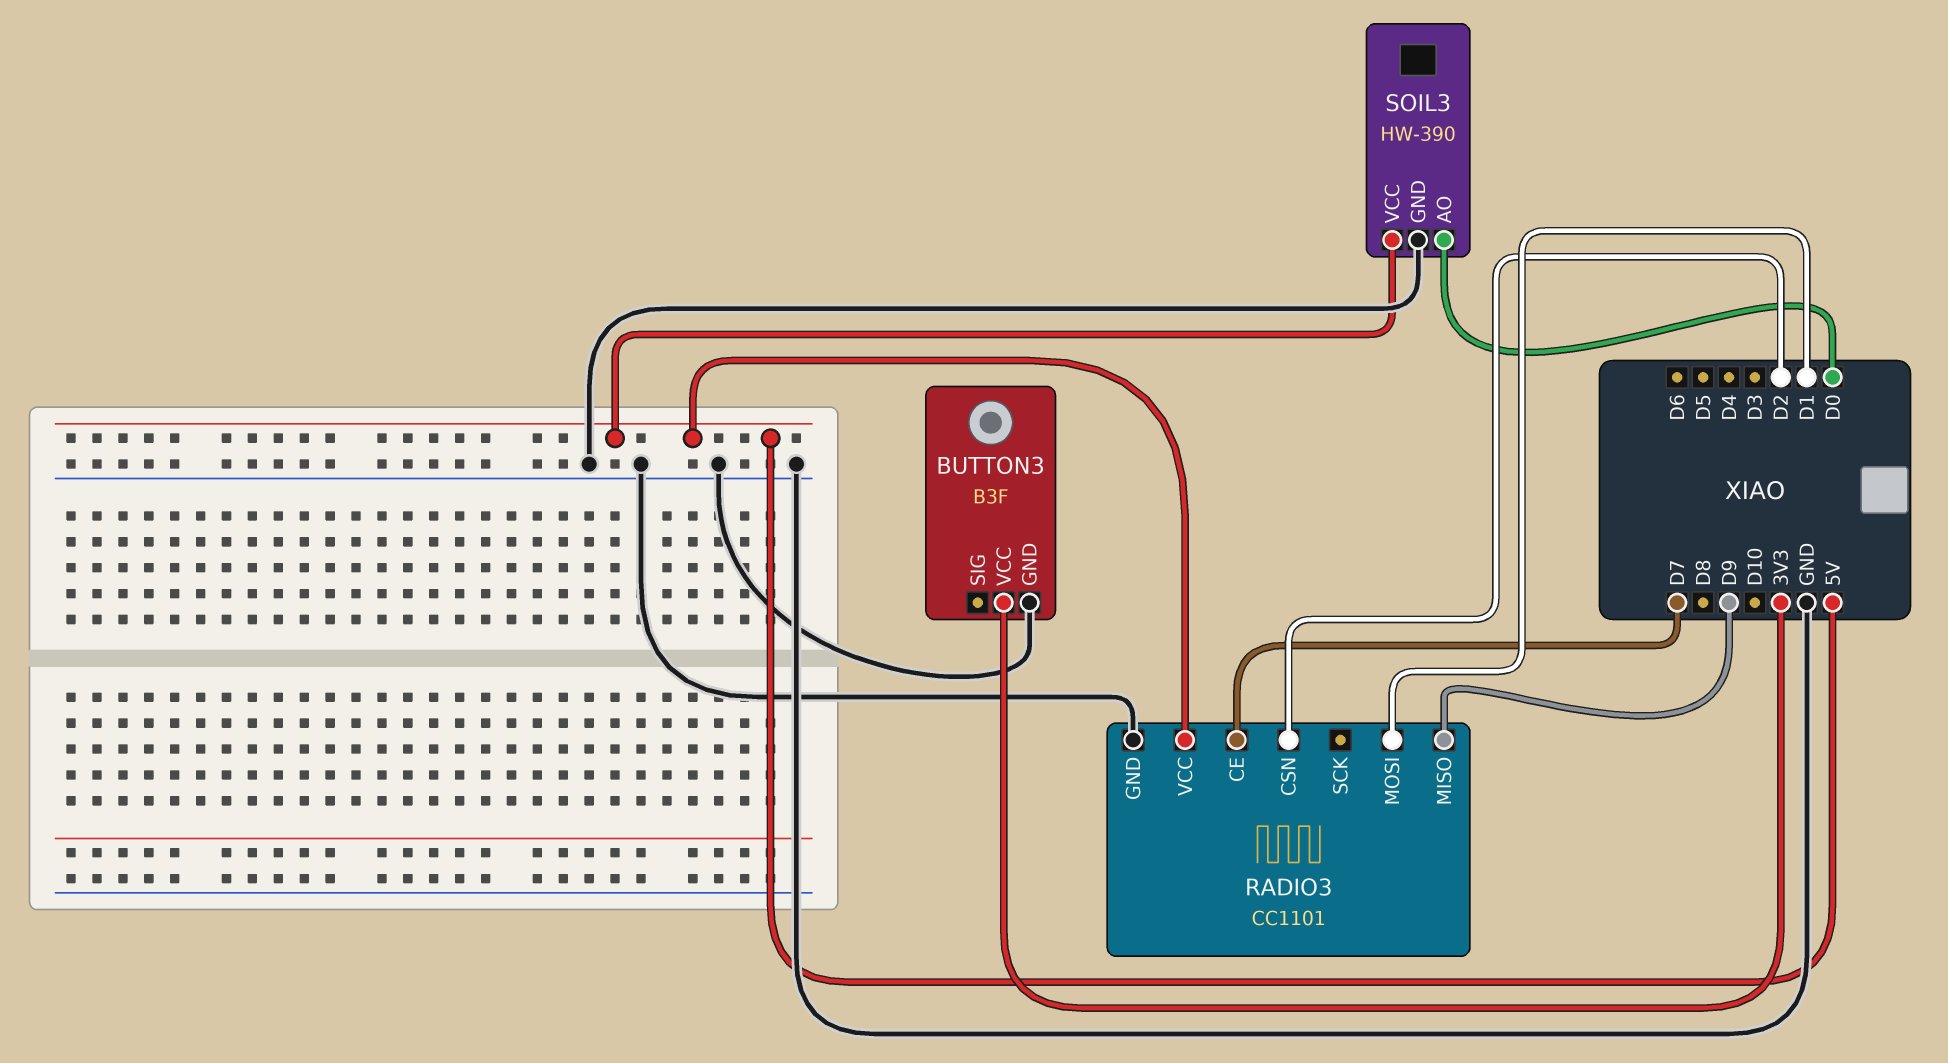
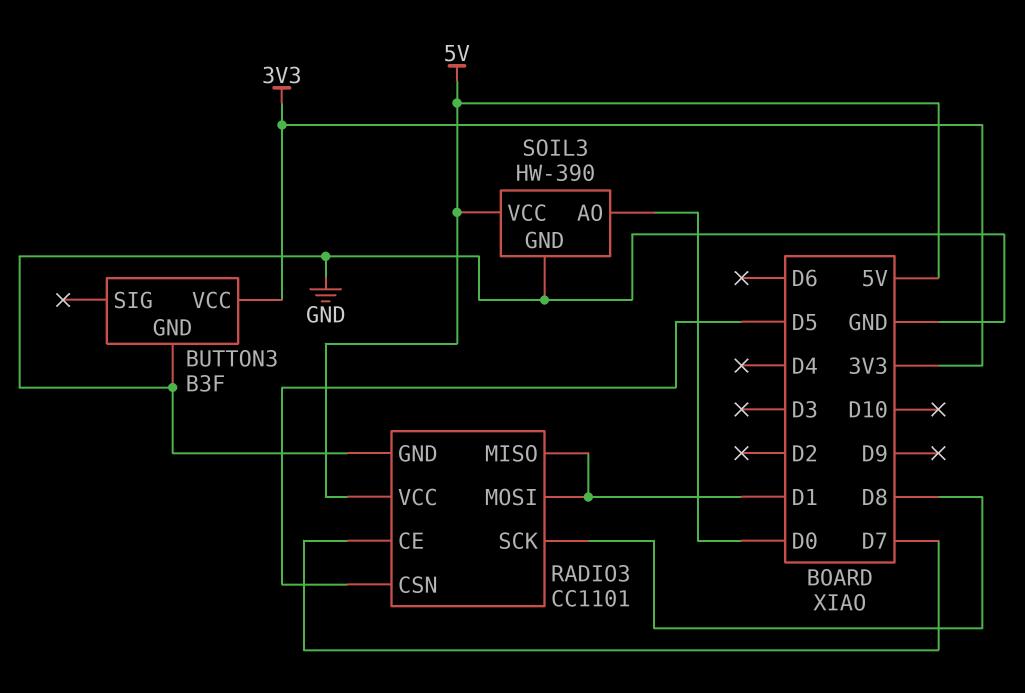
RADIO3 pin CSN: D2 -> D5
RADIO3 pin MISO: D9 -> D1
RADIO3 pin SCK: none -> D8

